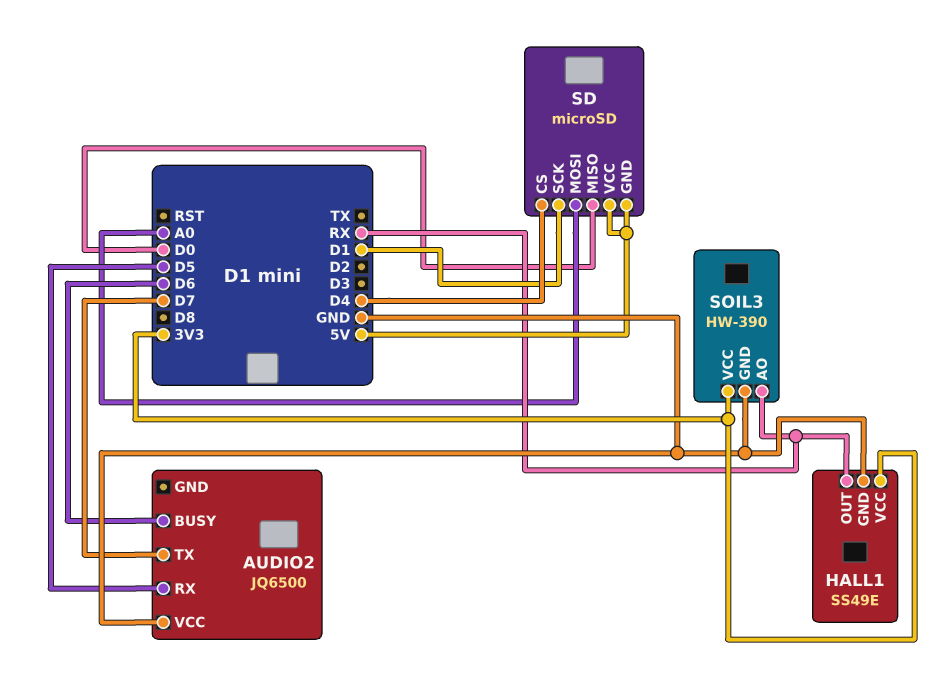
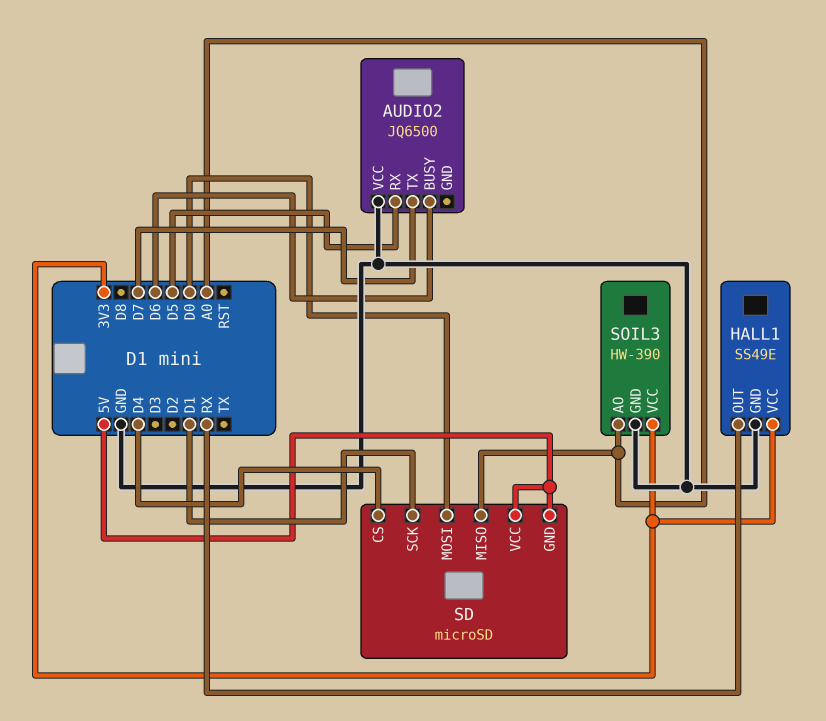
SD pin MISO: D0 -> A0
SD pin MOSI: A0 -> D0
SOIL3 pin AO: RX -> A0

